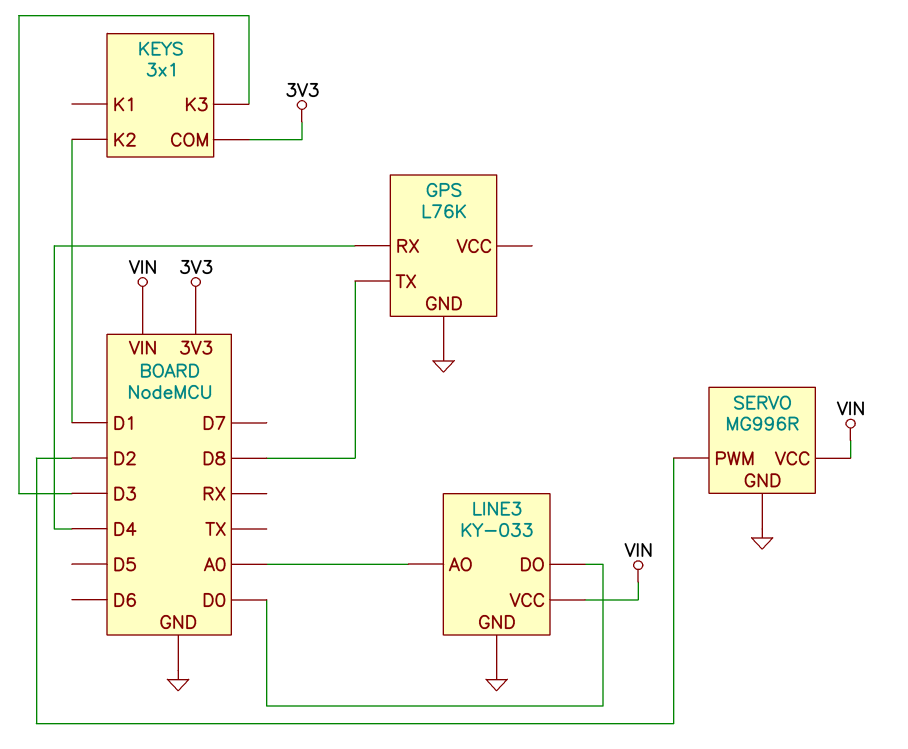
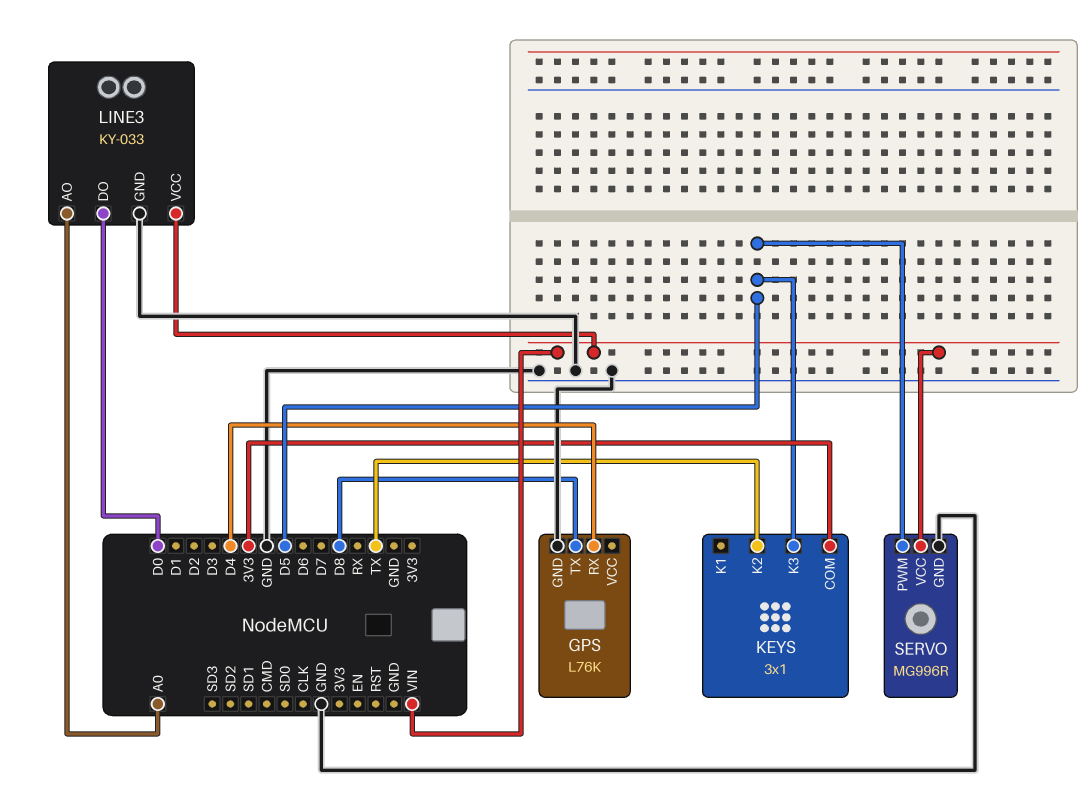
KEYS pin K2: D1 -> TX
KEYS pin K3: D3 -> D5
SERVO pin PWM: D2 -> D5

